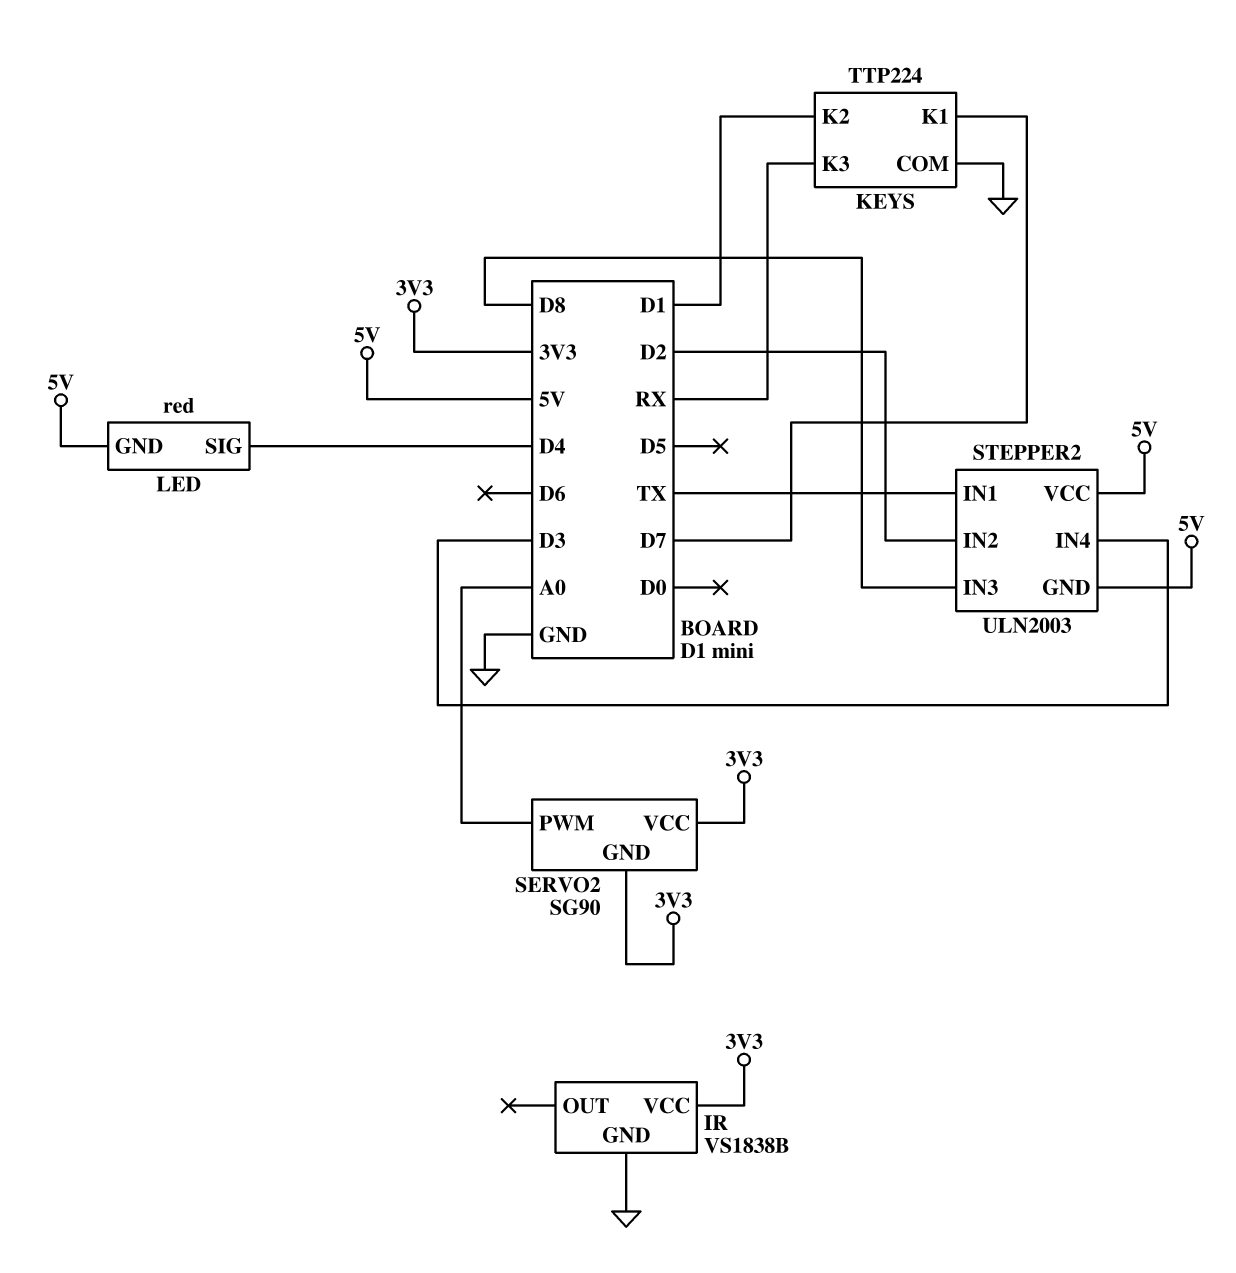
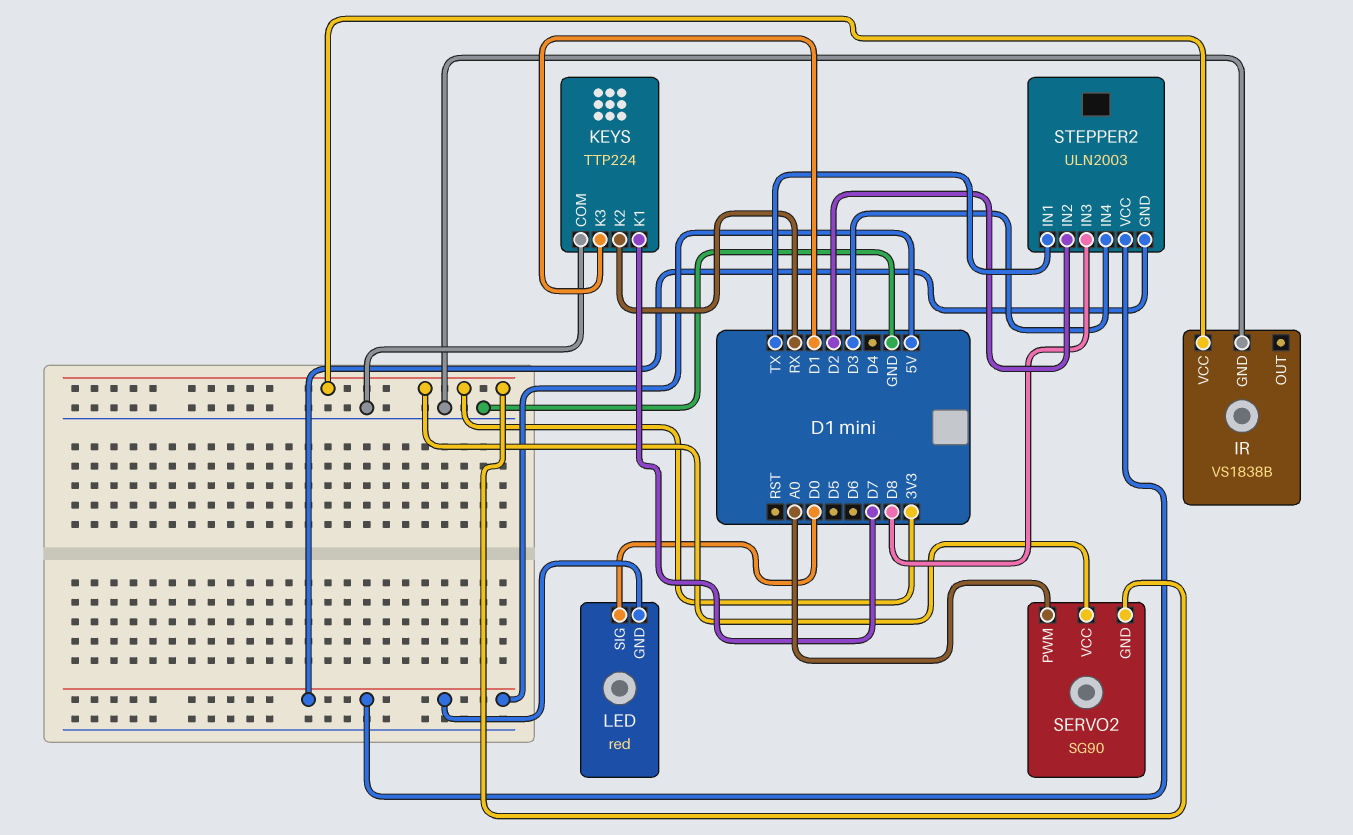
KEYS pin K2: D1 -> RX
KEYS pin K3: RX -> D1
LED pin SIG: D4 -> D0

